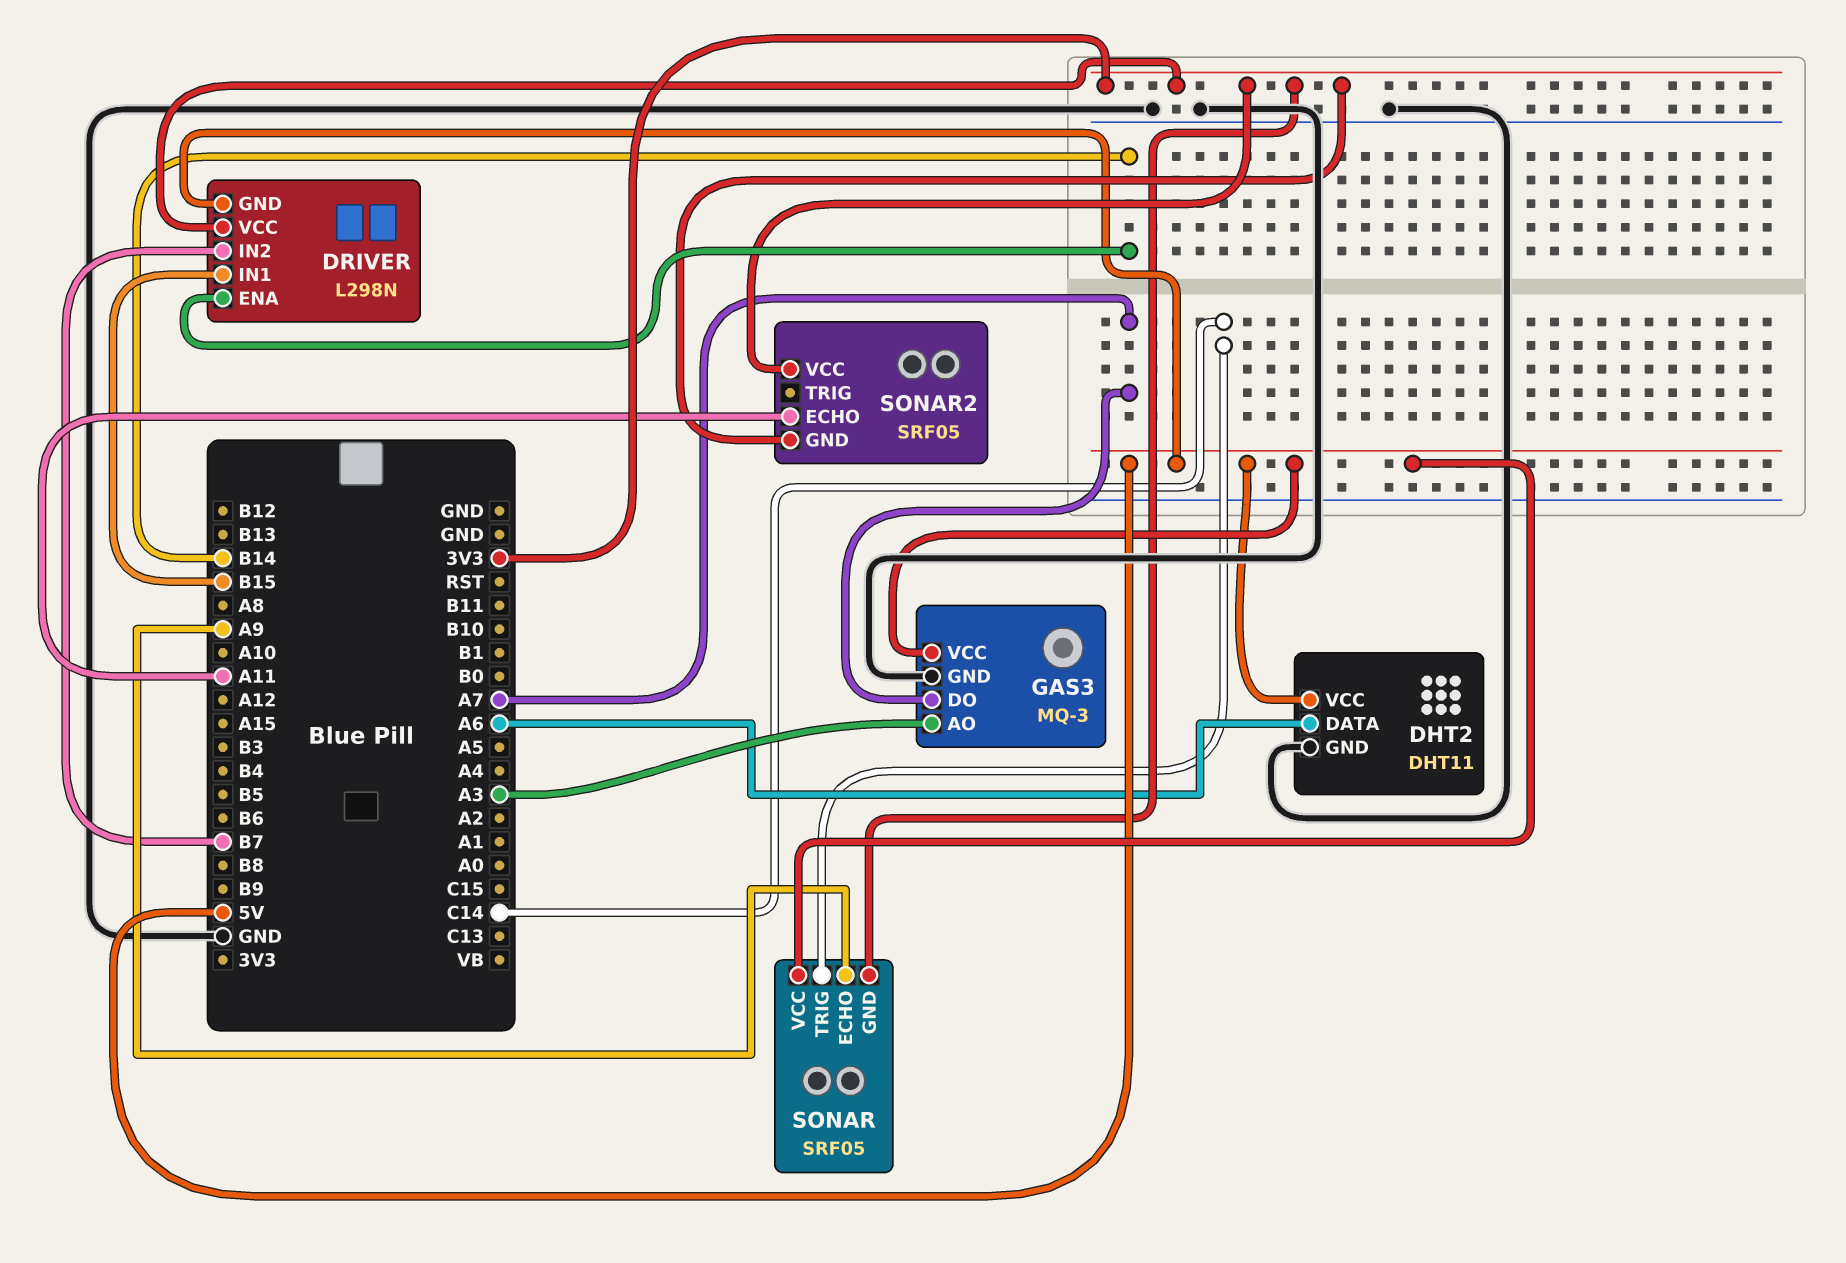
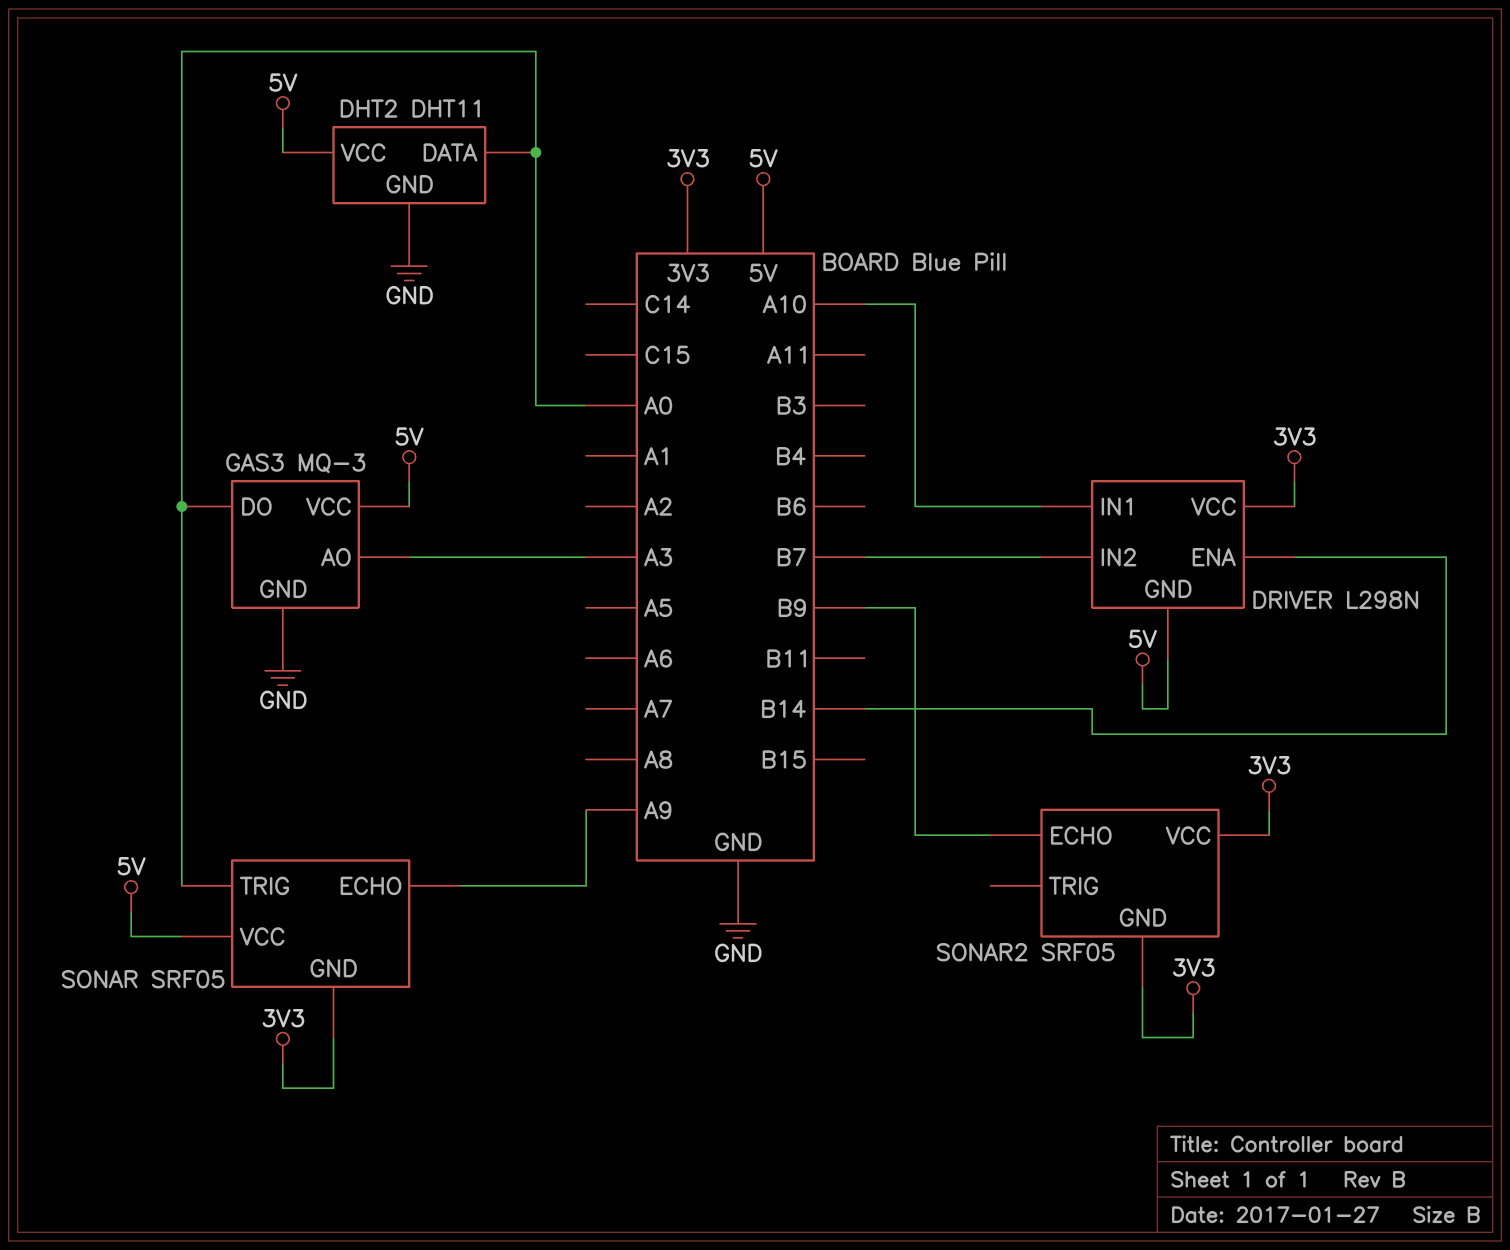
DHT2 pin DATA: A6 -> A0
DRIVER pin IN1: B15 -> A10
GAS3 pin DO: A7 -> A0
SONAR pin TRIG: C14 -> A0
SONAR2 pin ECHO: A11 -> B9

